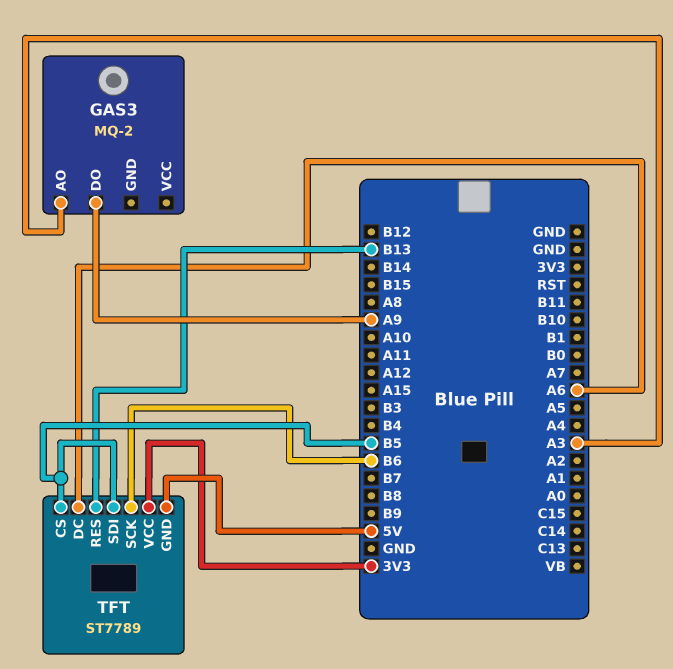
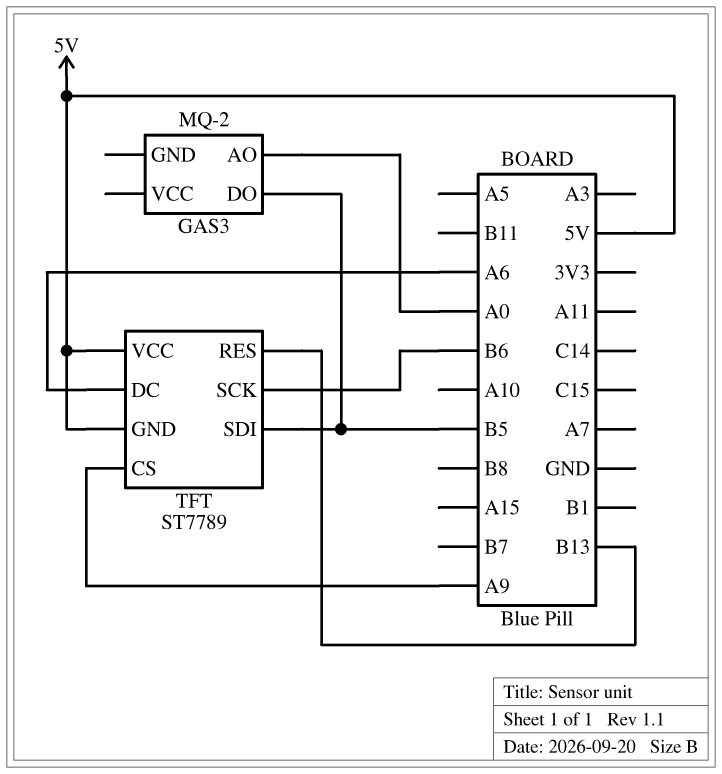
GAS3 pin AO: A3 -> A0
GAS3 pin DO: A9 -> B5
TFT pin CS: B5 -> A9
TFT pin VCC: 3V3 -> 5V

